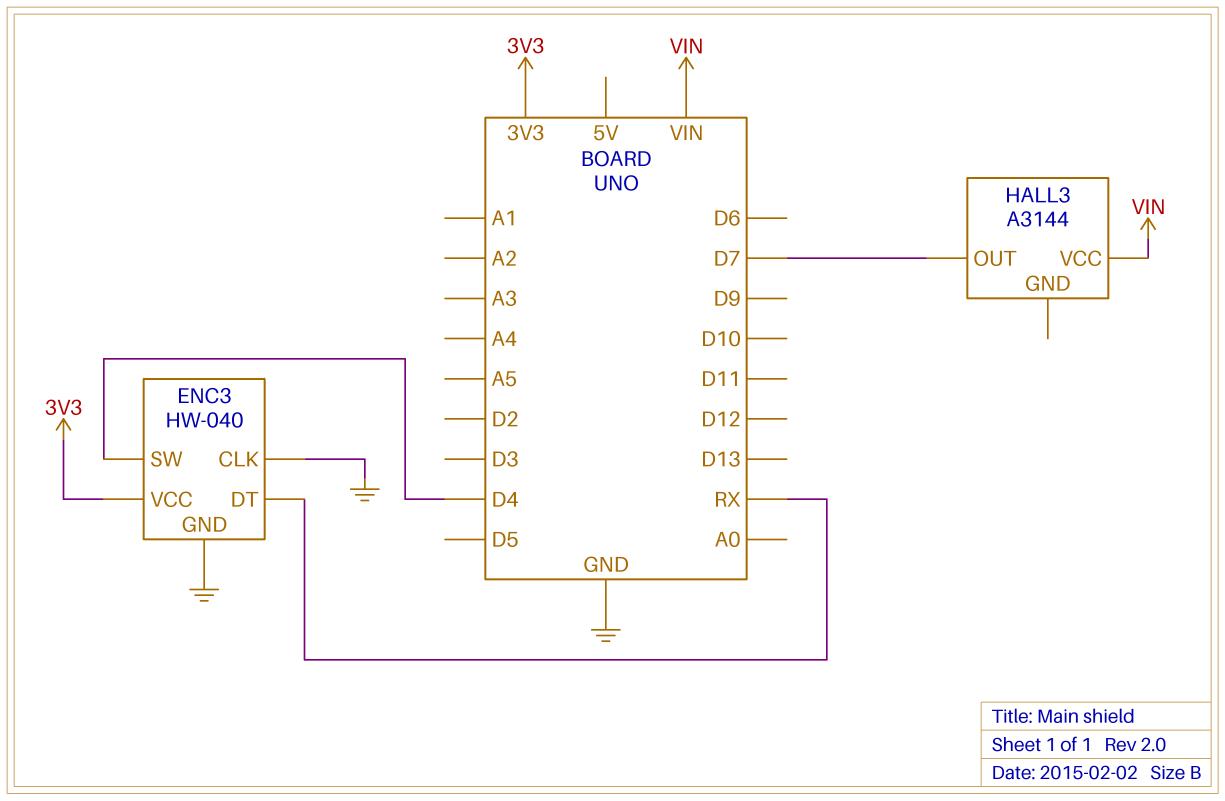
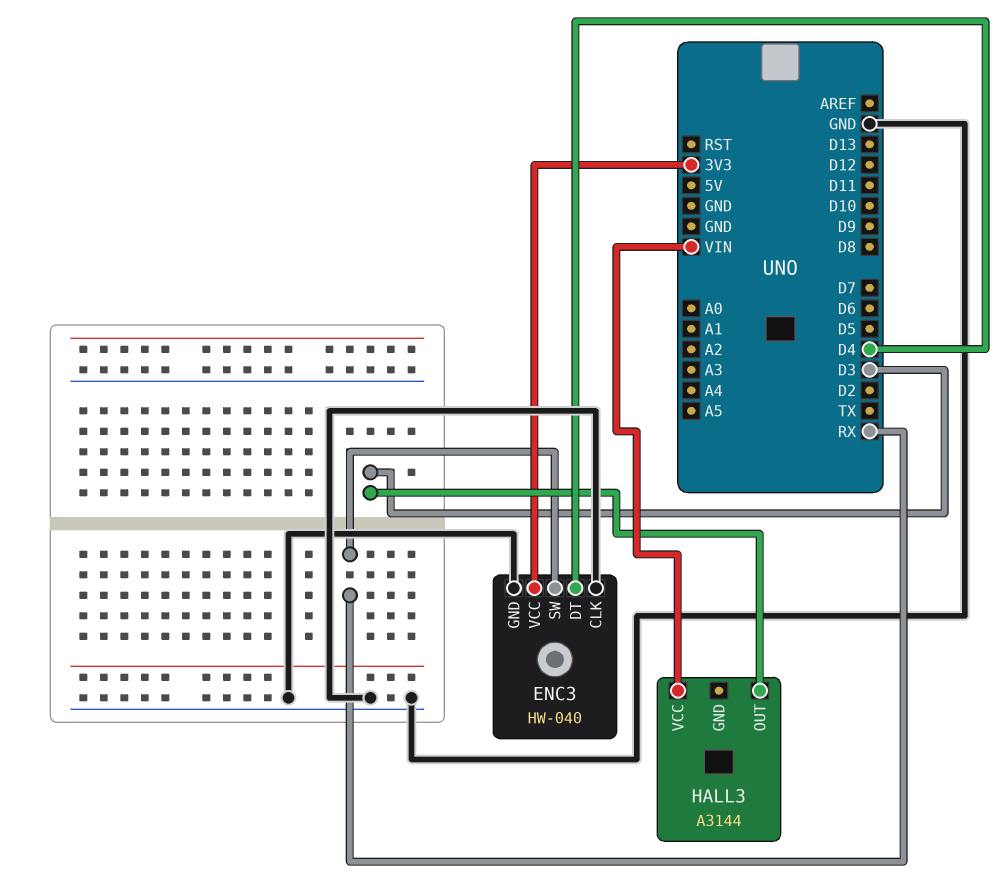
ENC3 pin DT: RX -> D4
ENC3 pin SW: D4 -> RX
HALL3 pin OUT: D7 -> D3

